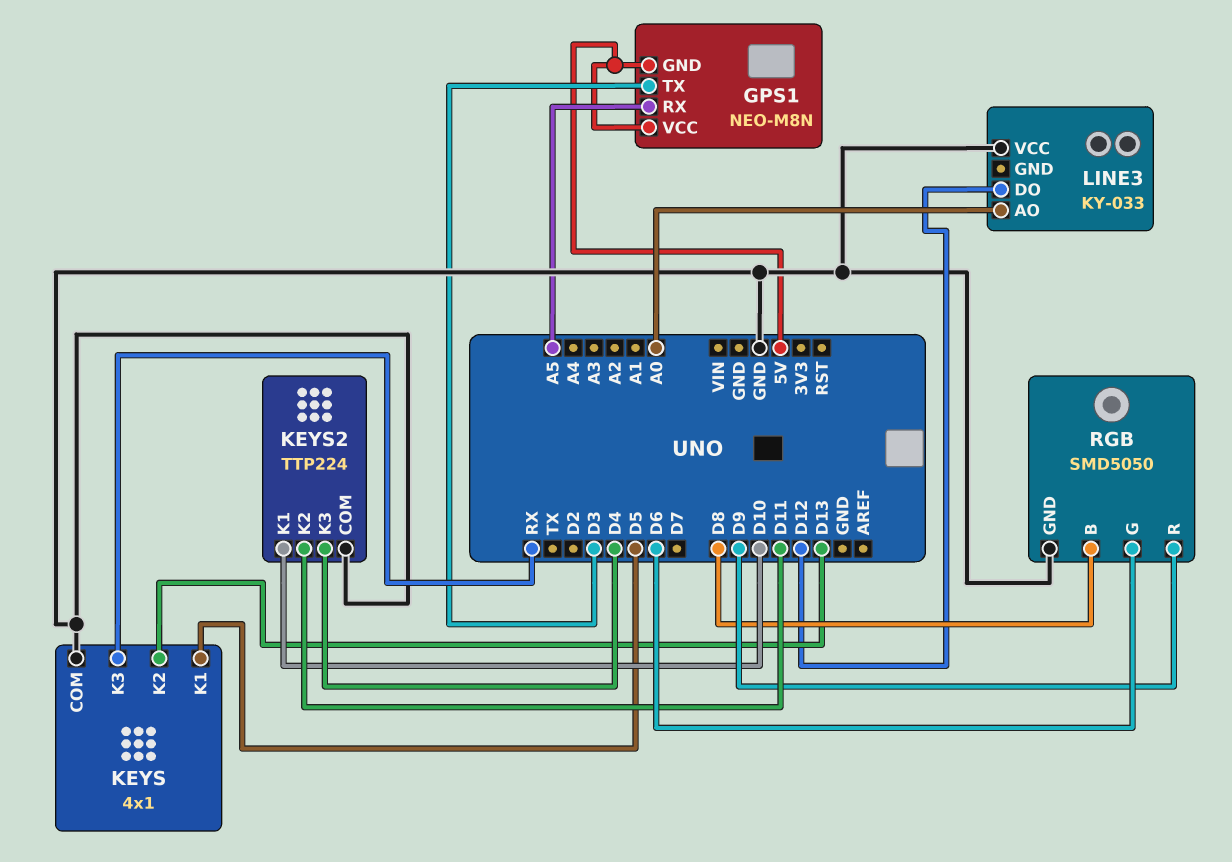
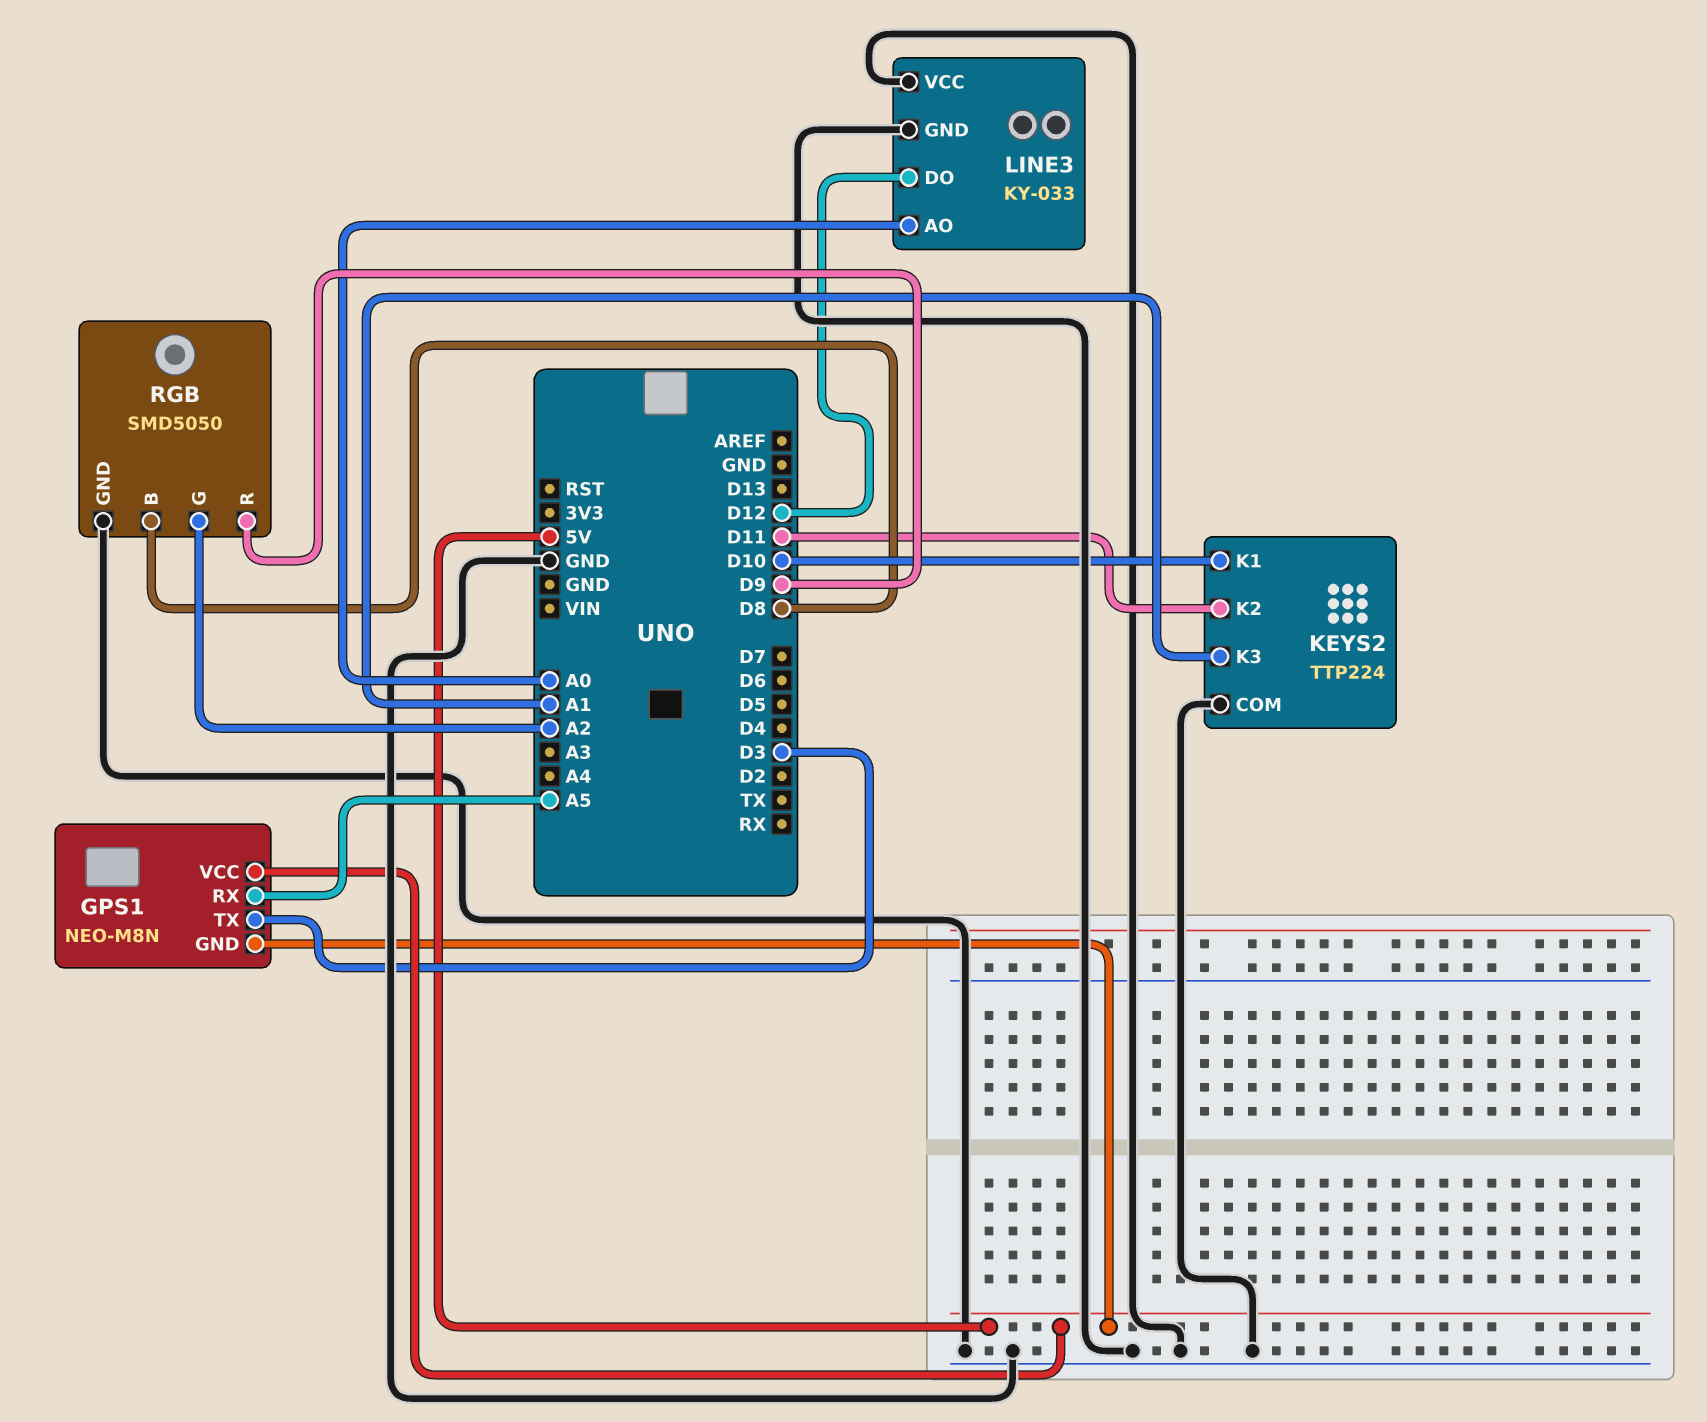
KEYS: 4x1 -> none
KEYS pin COM: GND -> none
KEYS pin K1: D5 -> none
KEYS pin K2: D13 -> none
KEYS pin K3: RX -> none
KEYS2 pin K3: D4 -> A1
LINE3 pin GND: none -> GND
RGB pin G: D6 -> A2

